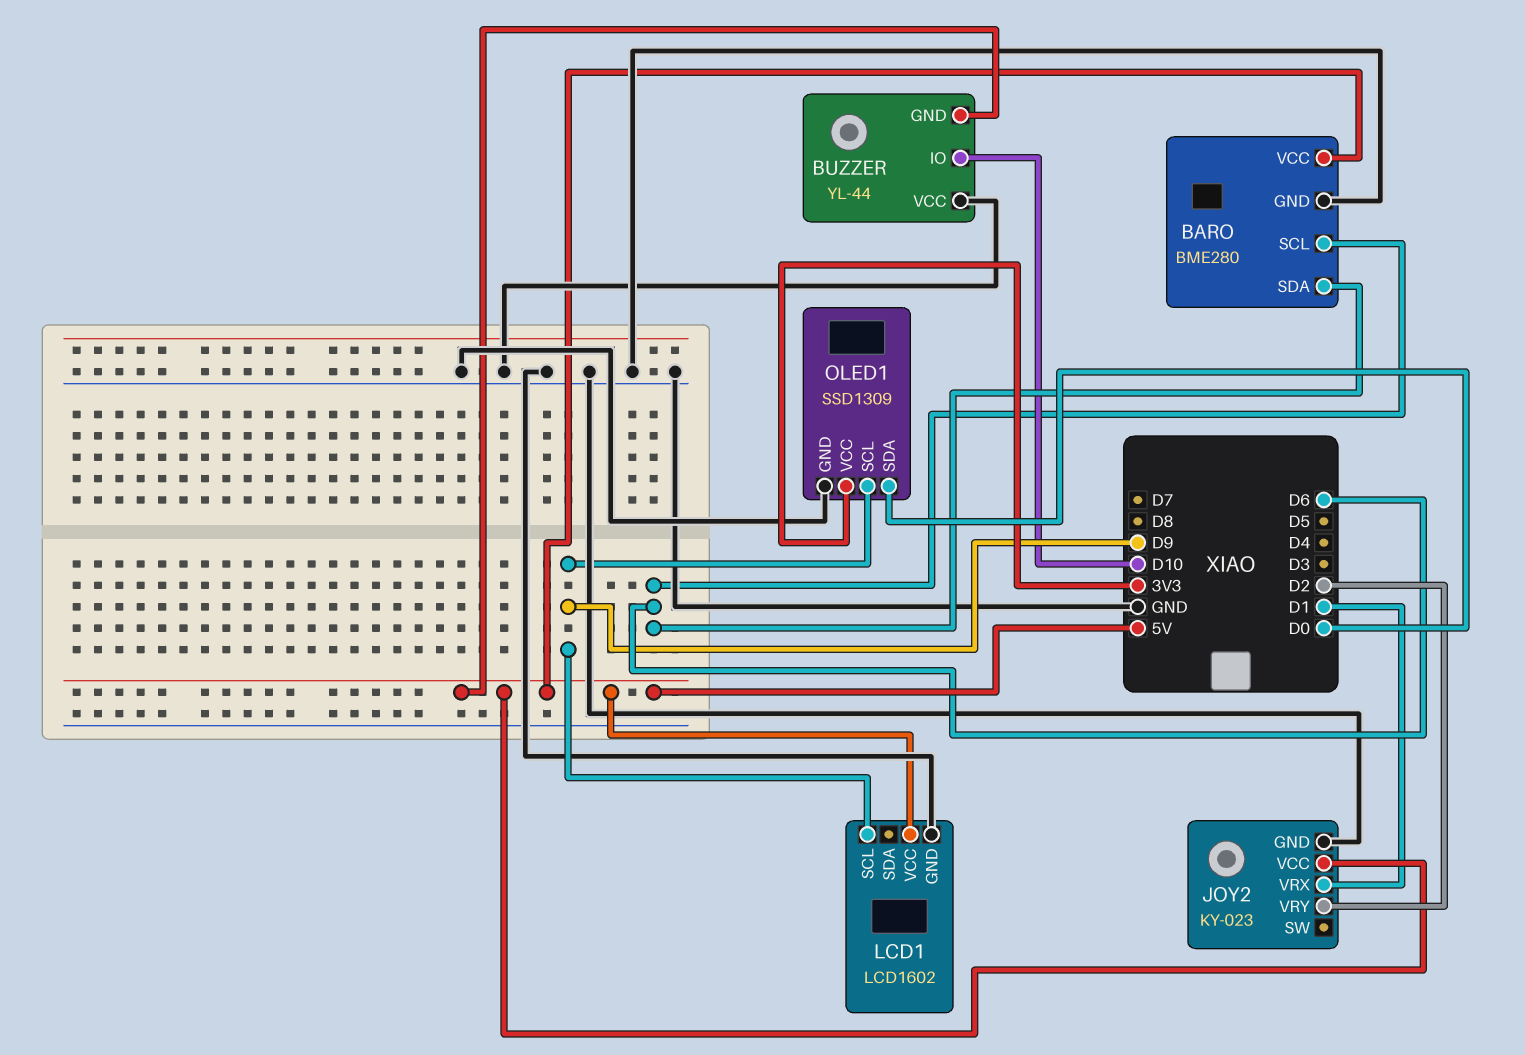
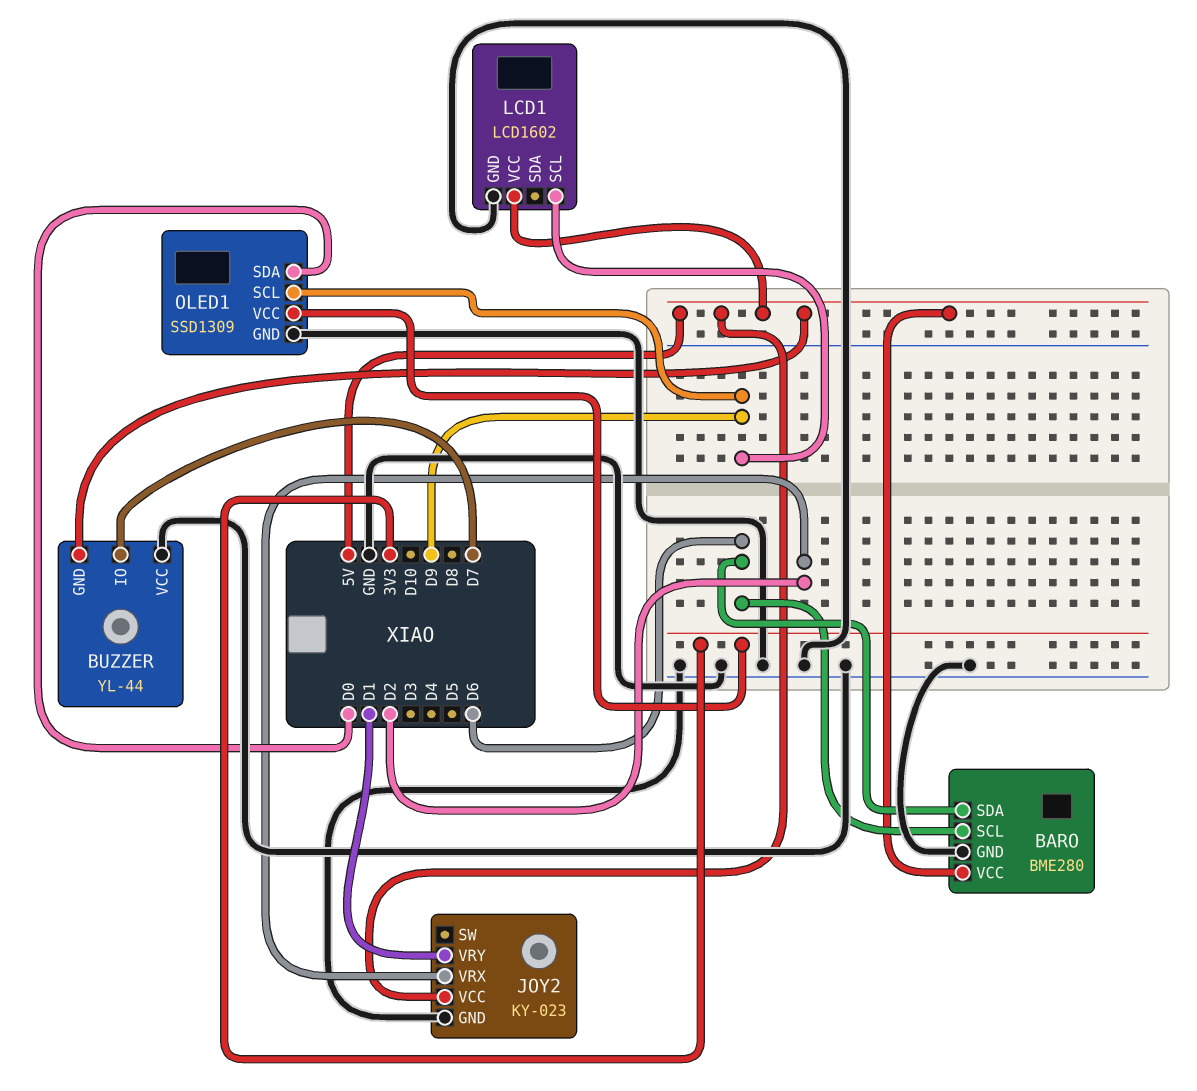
BUZZER pin IO: D10 -> D7
JOY2 pin VRX: D1 -> D2
JOY2 pin VRY: D2 -> D1

